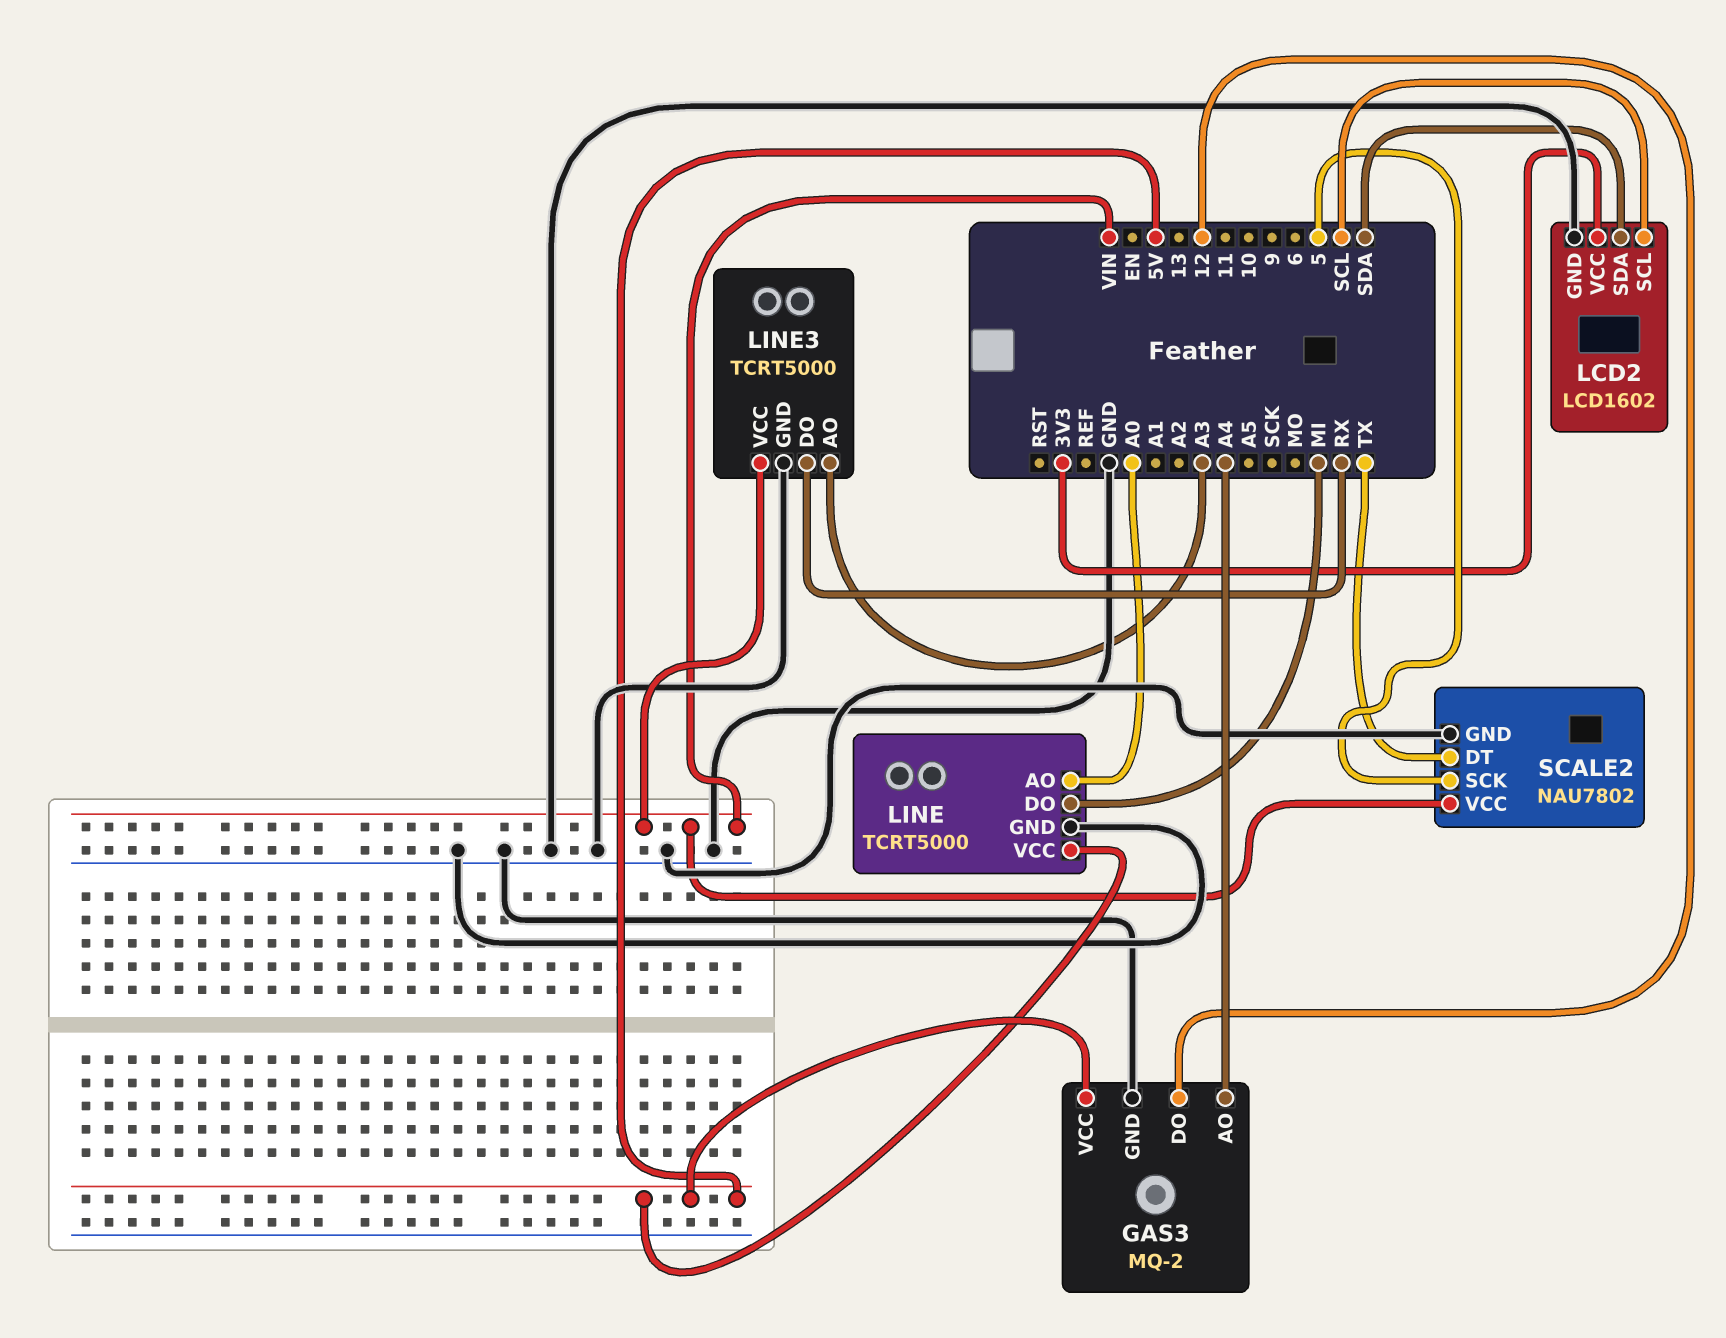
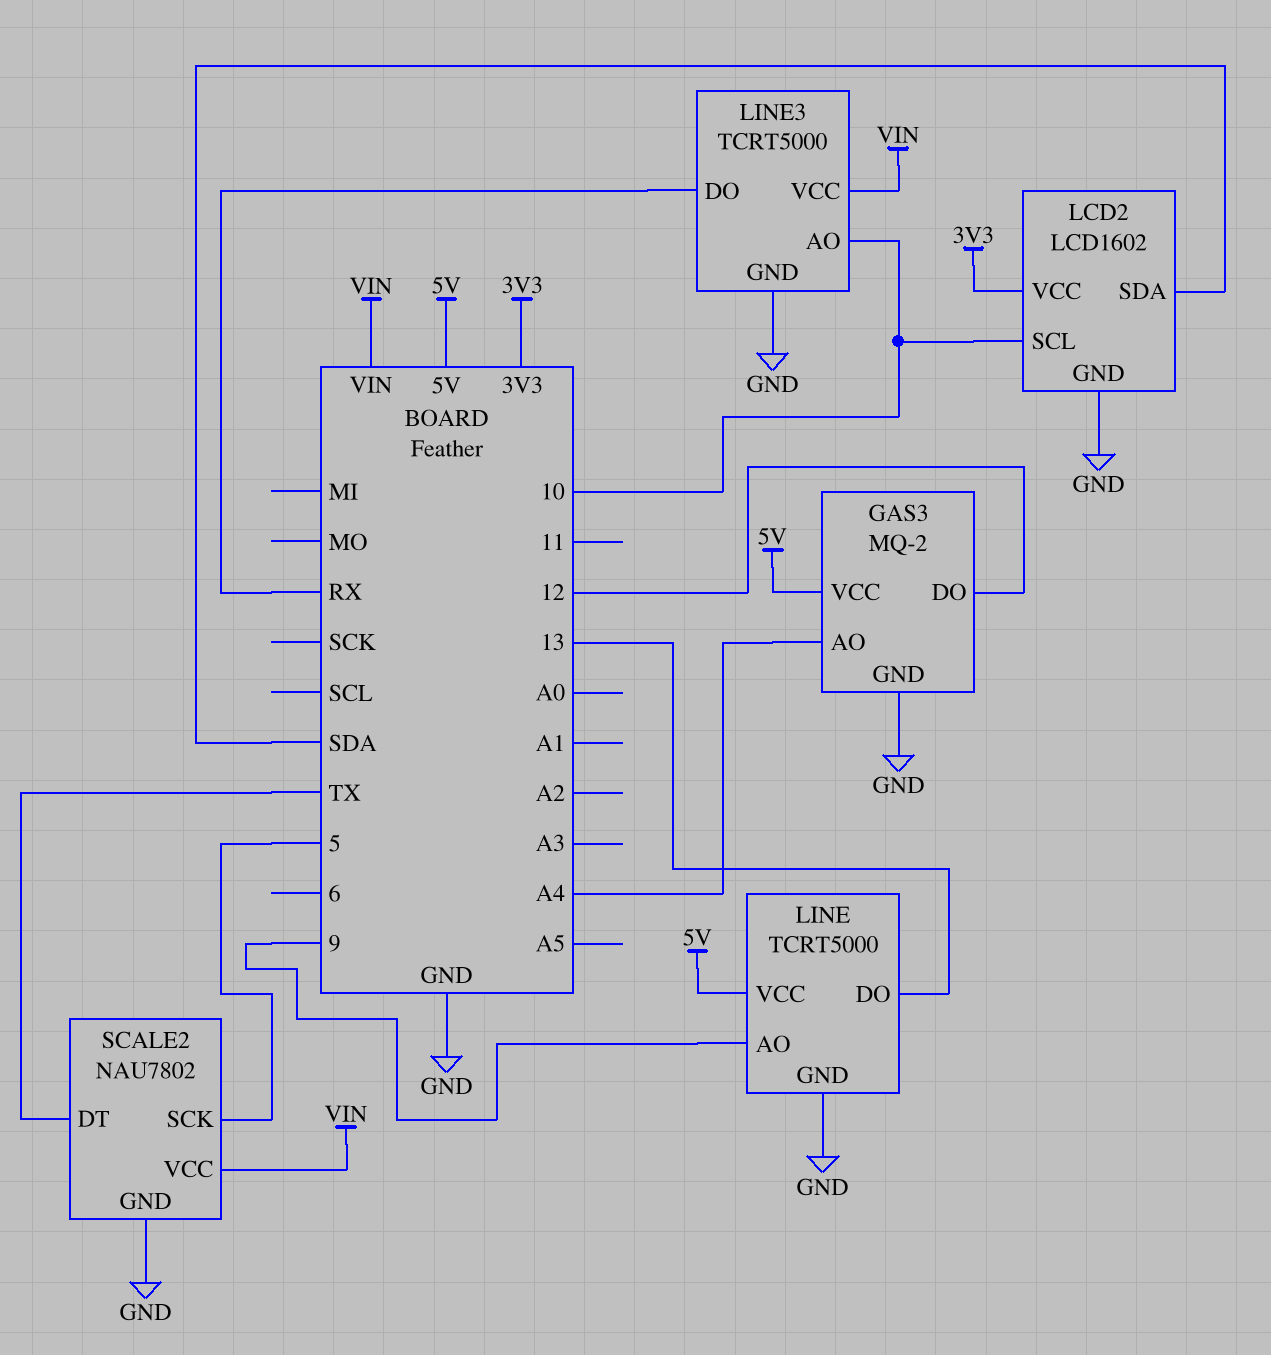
LCD2 pin SCL: SCL -> 10
LINE pin AO: A0 -> 9
LINE pin DO: MI -> 13
LINE3 pin AO: A3 -> 10

